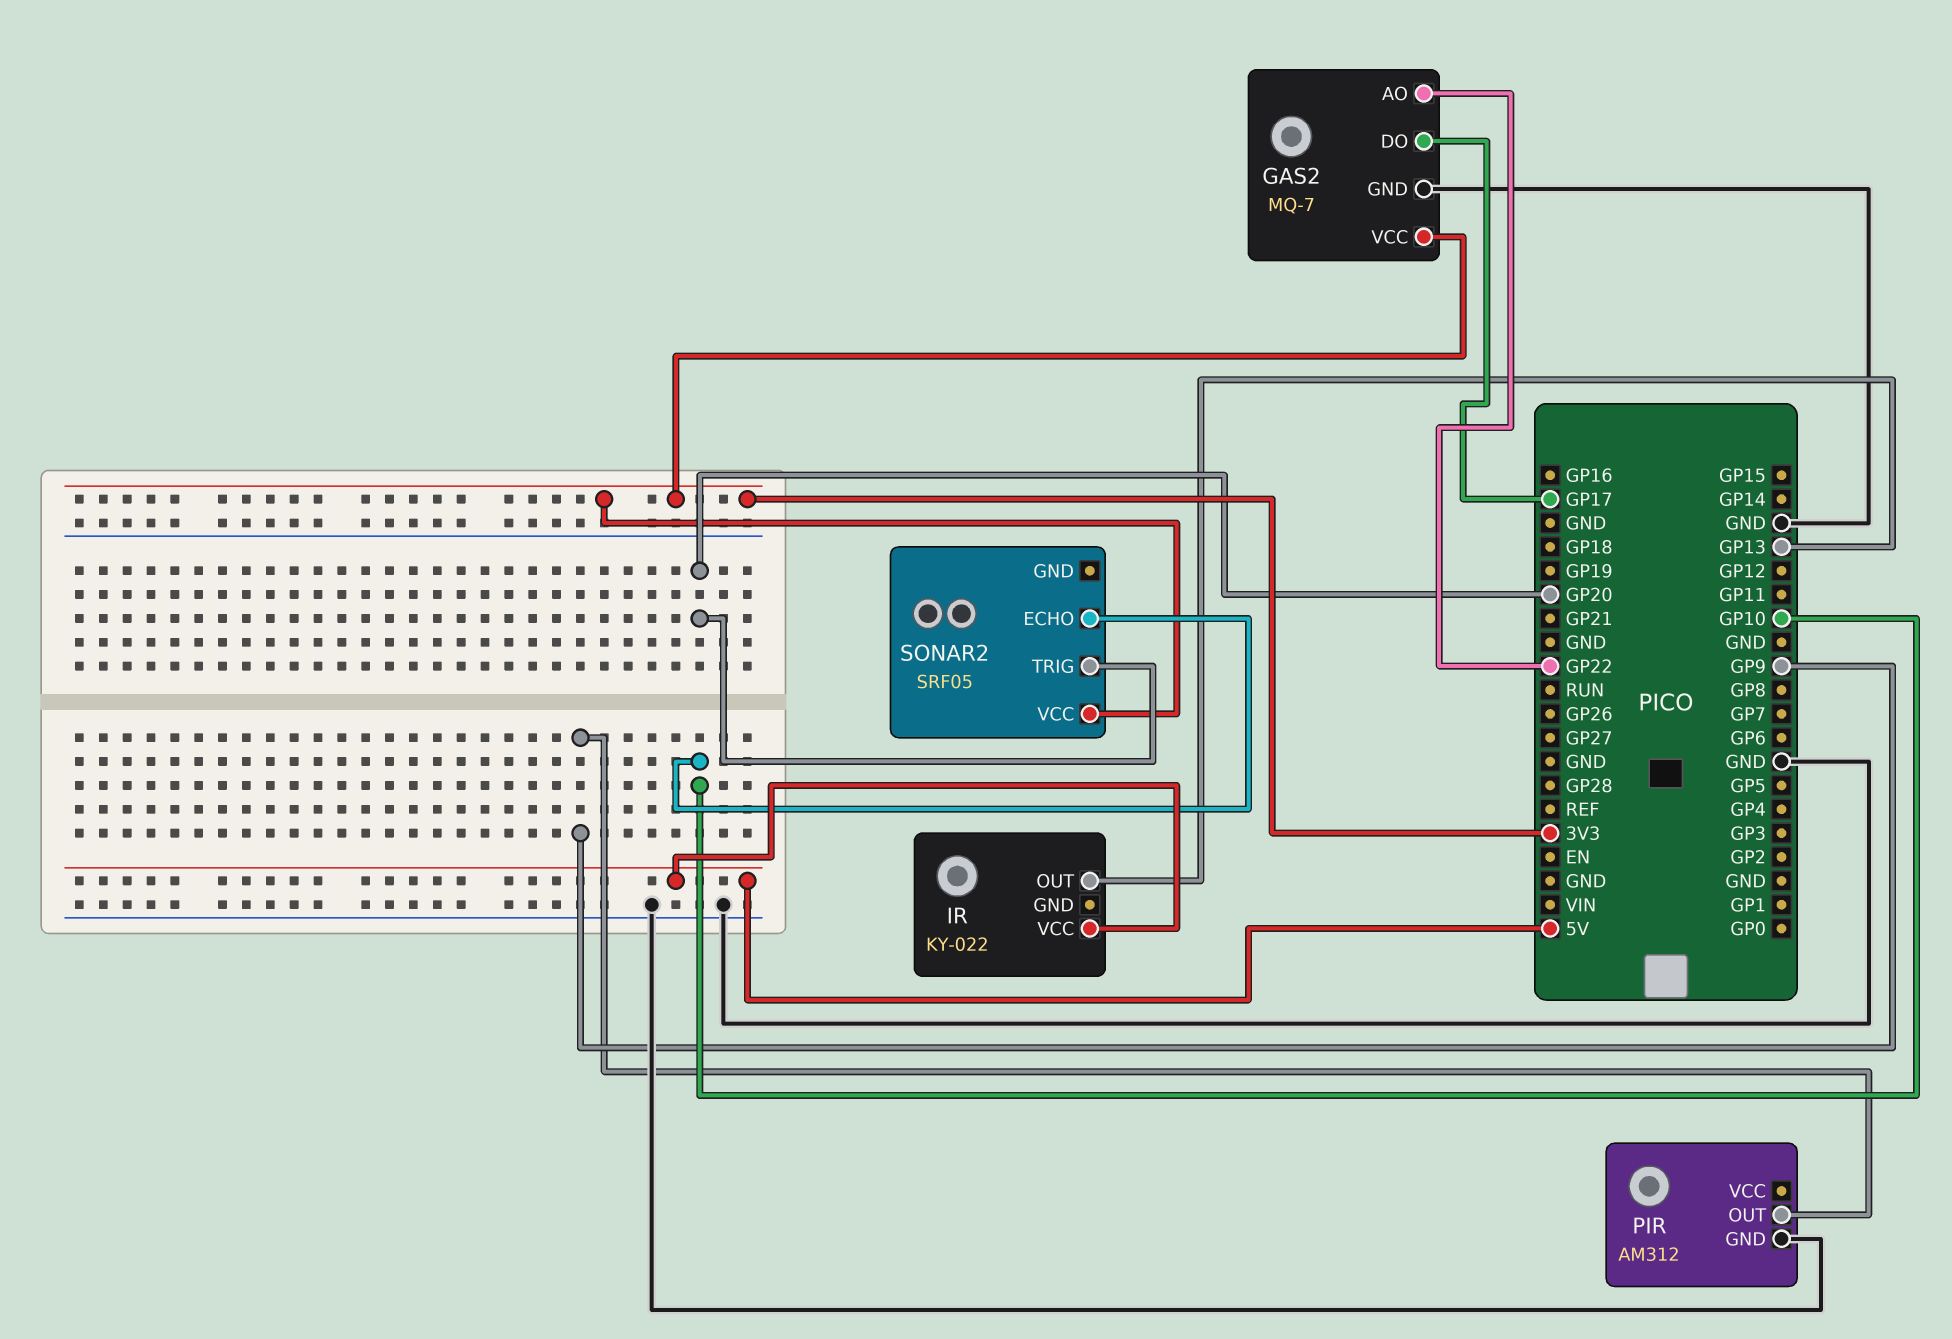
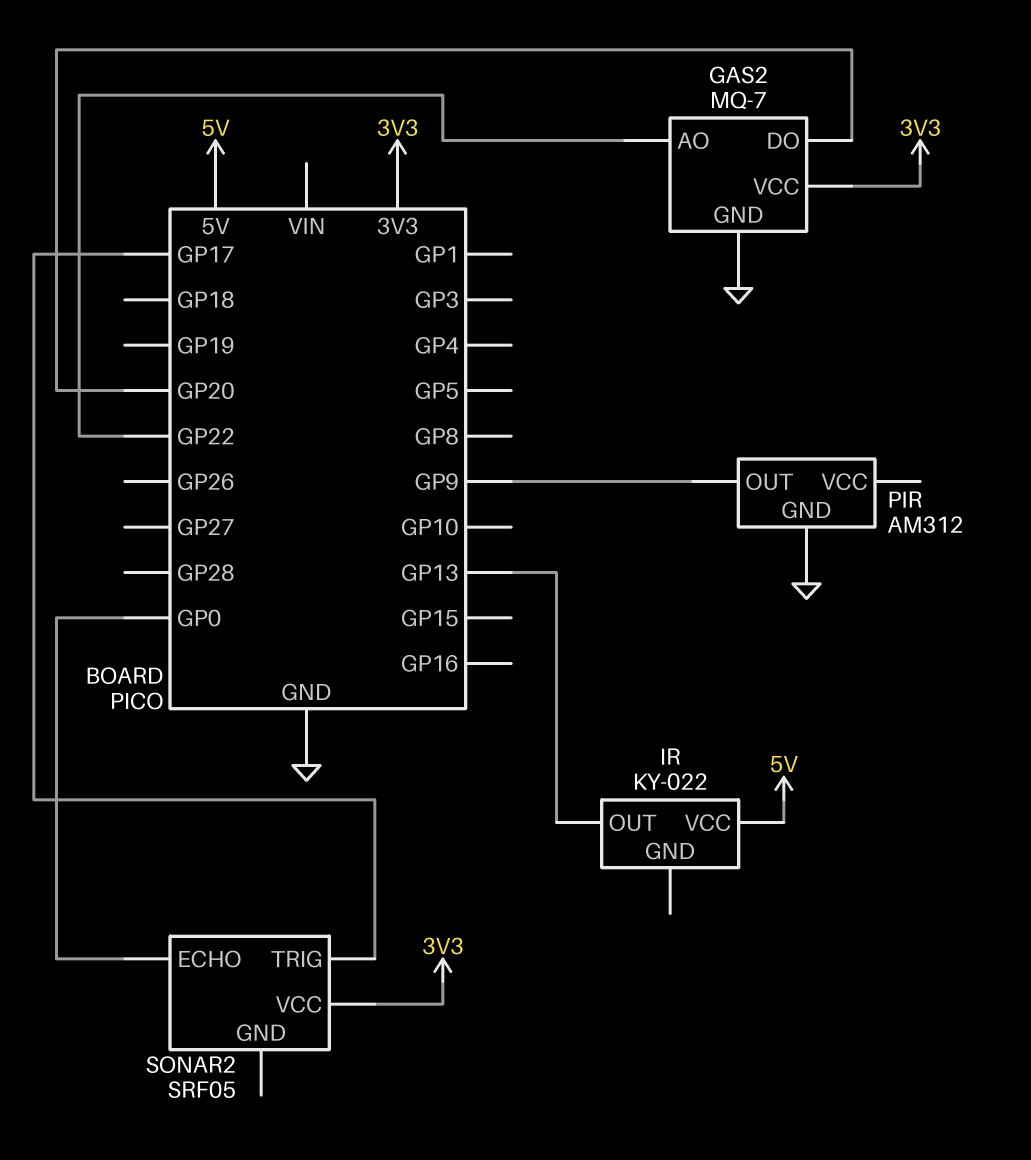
GAS2 pin DO: GP17 -> GP20
SONAR2 pin ECHO: GP10 -> GP0
SONAR2 pin TRIG: GP20 -> GP17

